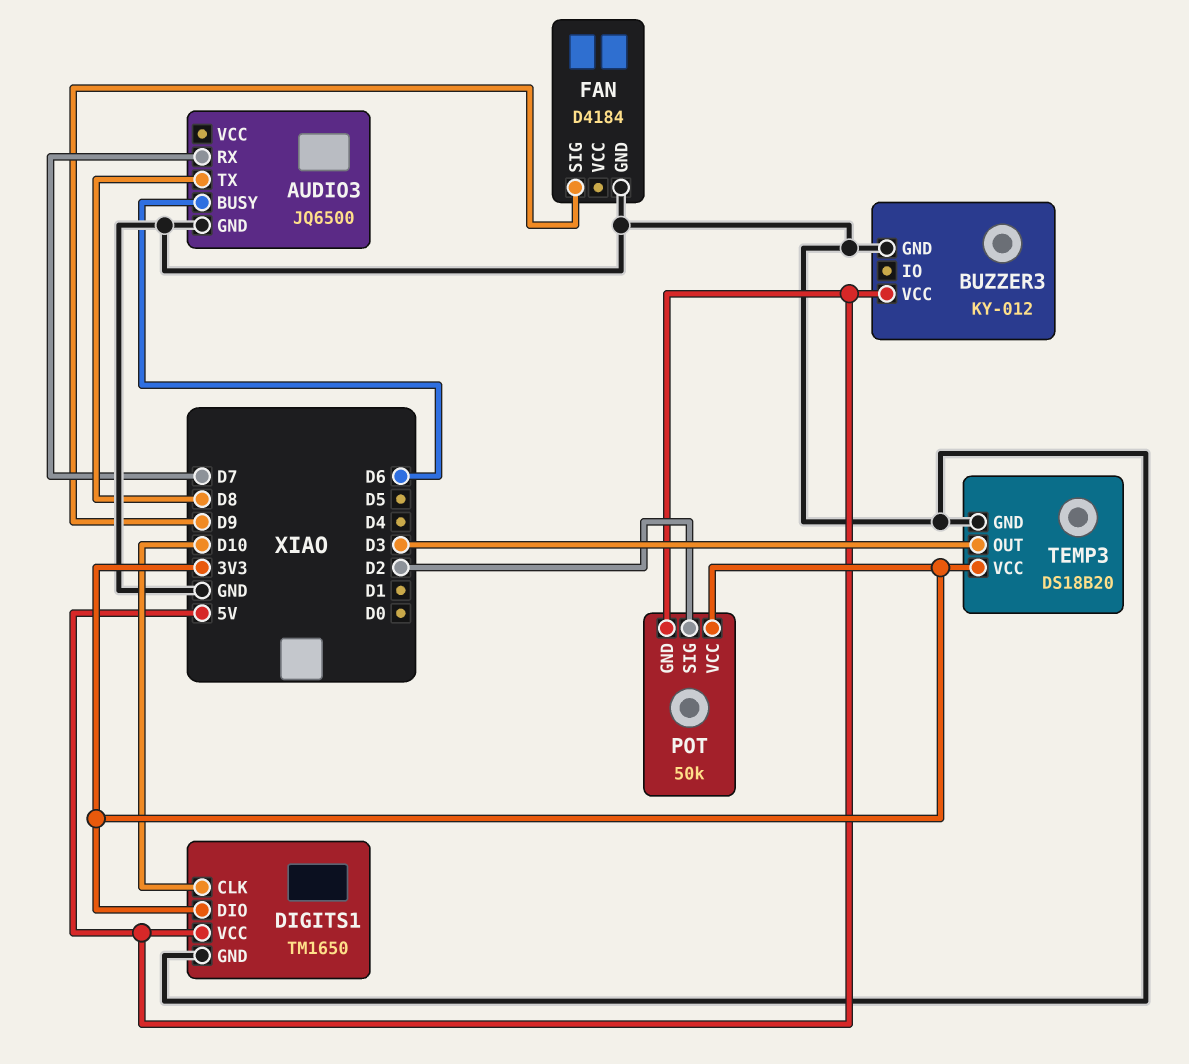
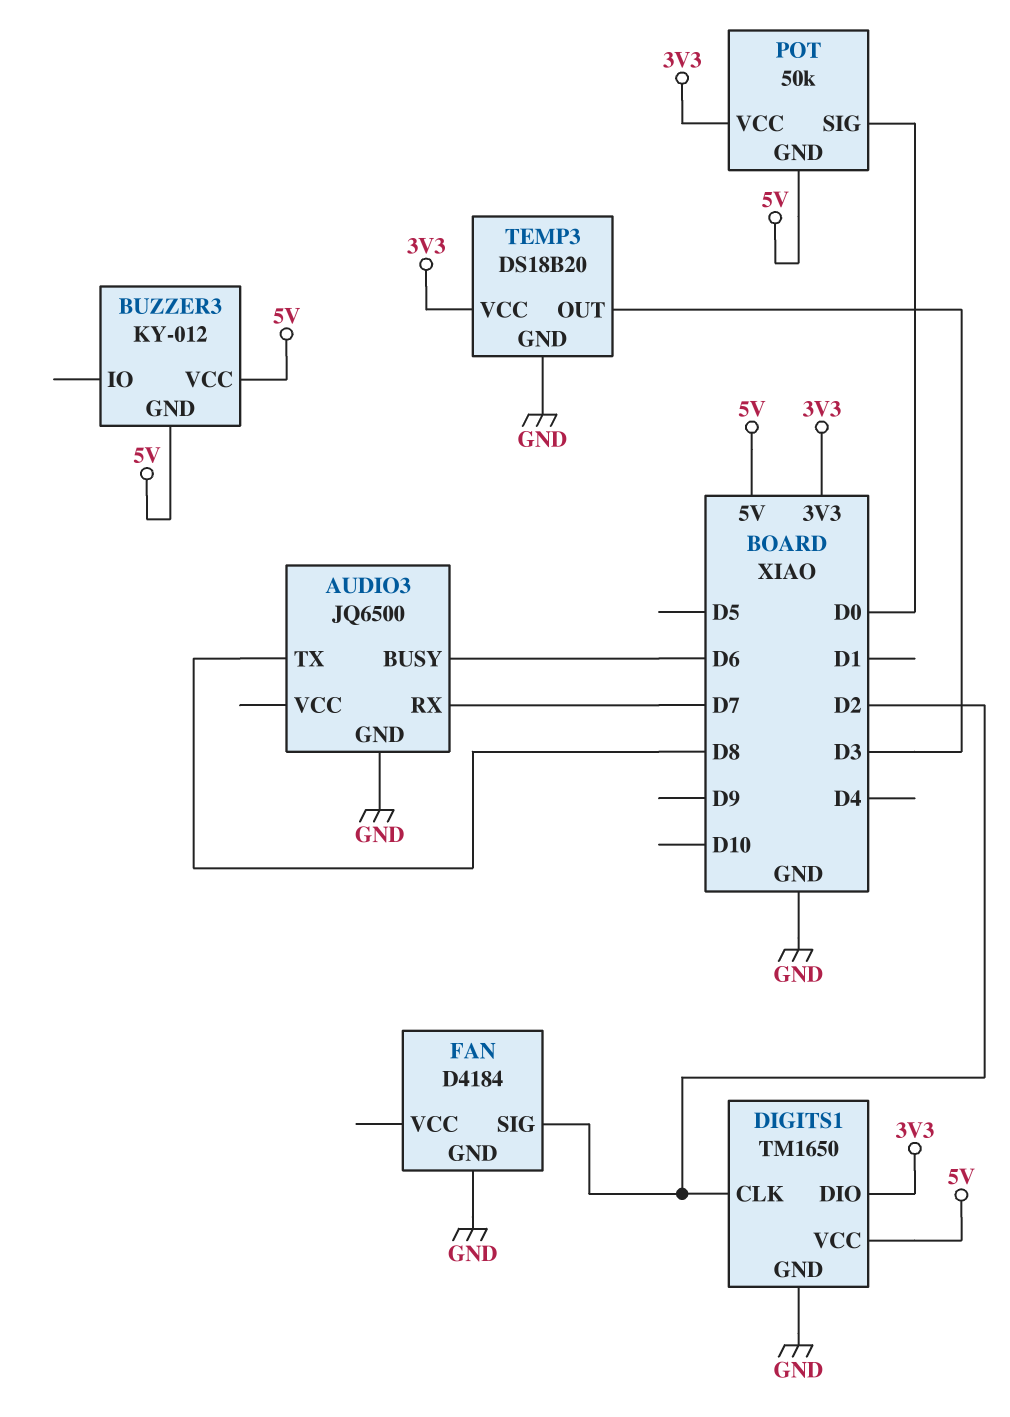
BUZZER3 pin GND: GND -> 5V
DIGITS1 pin CLK: D10 -> D2
FAN pin SIG: D9 -> D2
POT pin SIG: D2 -> D0

